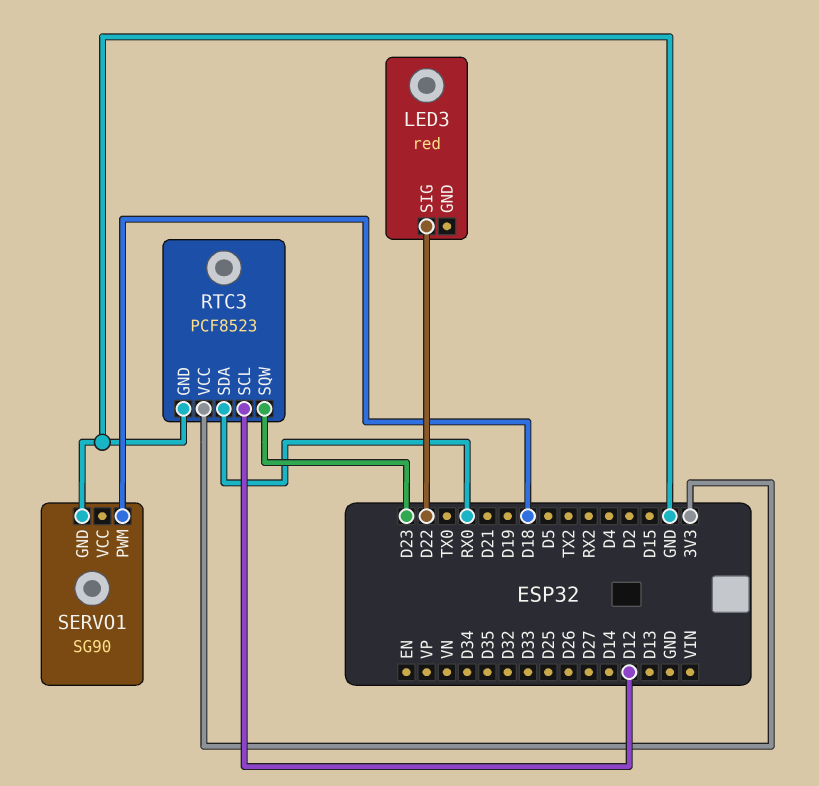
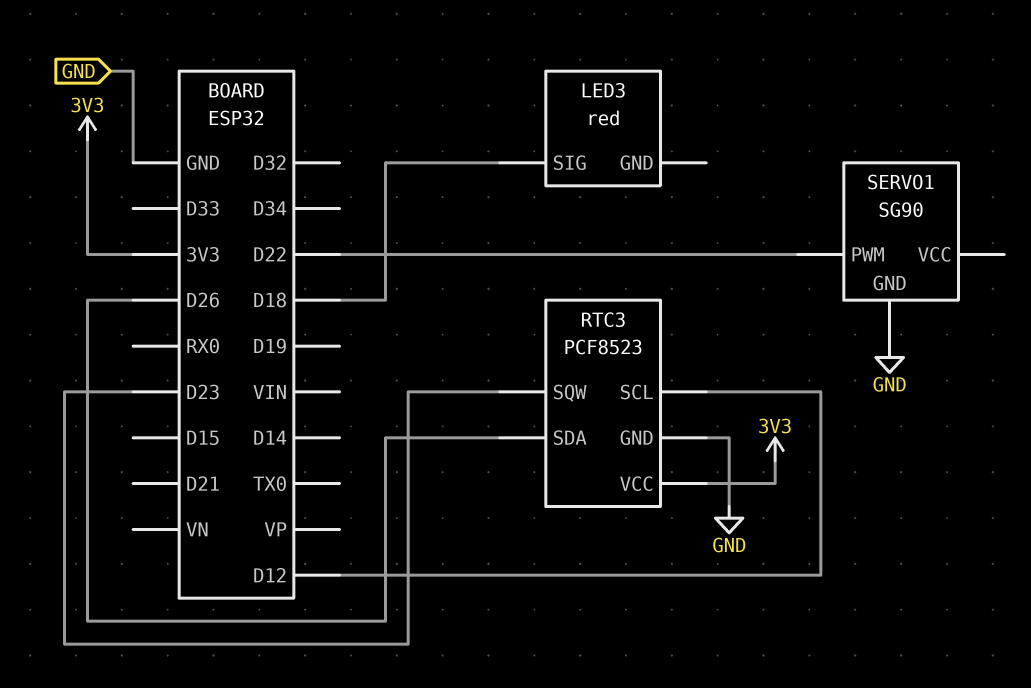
LED3 pin SIG: D22 -> D18
RTC3 pin SDA: RX0 -> D26
SERVO1 pin PWM: D18 -> D22

